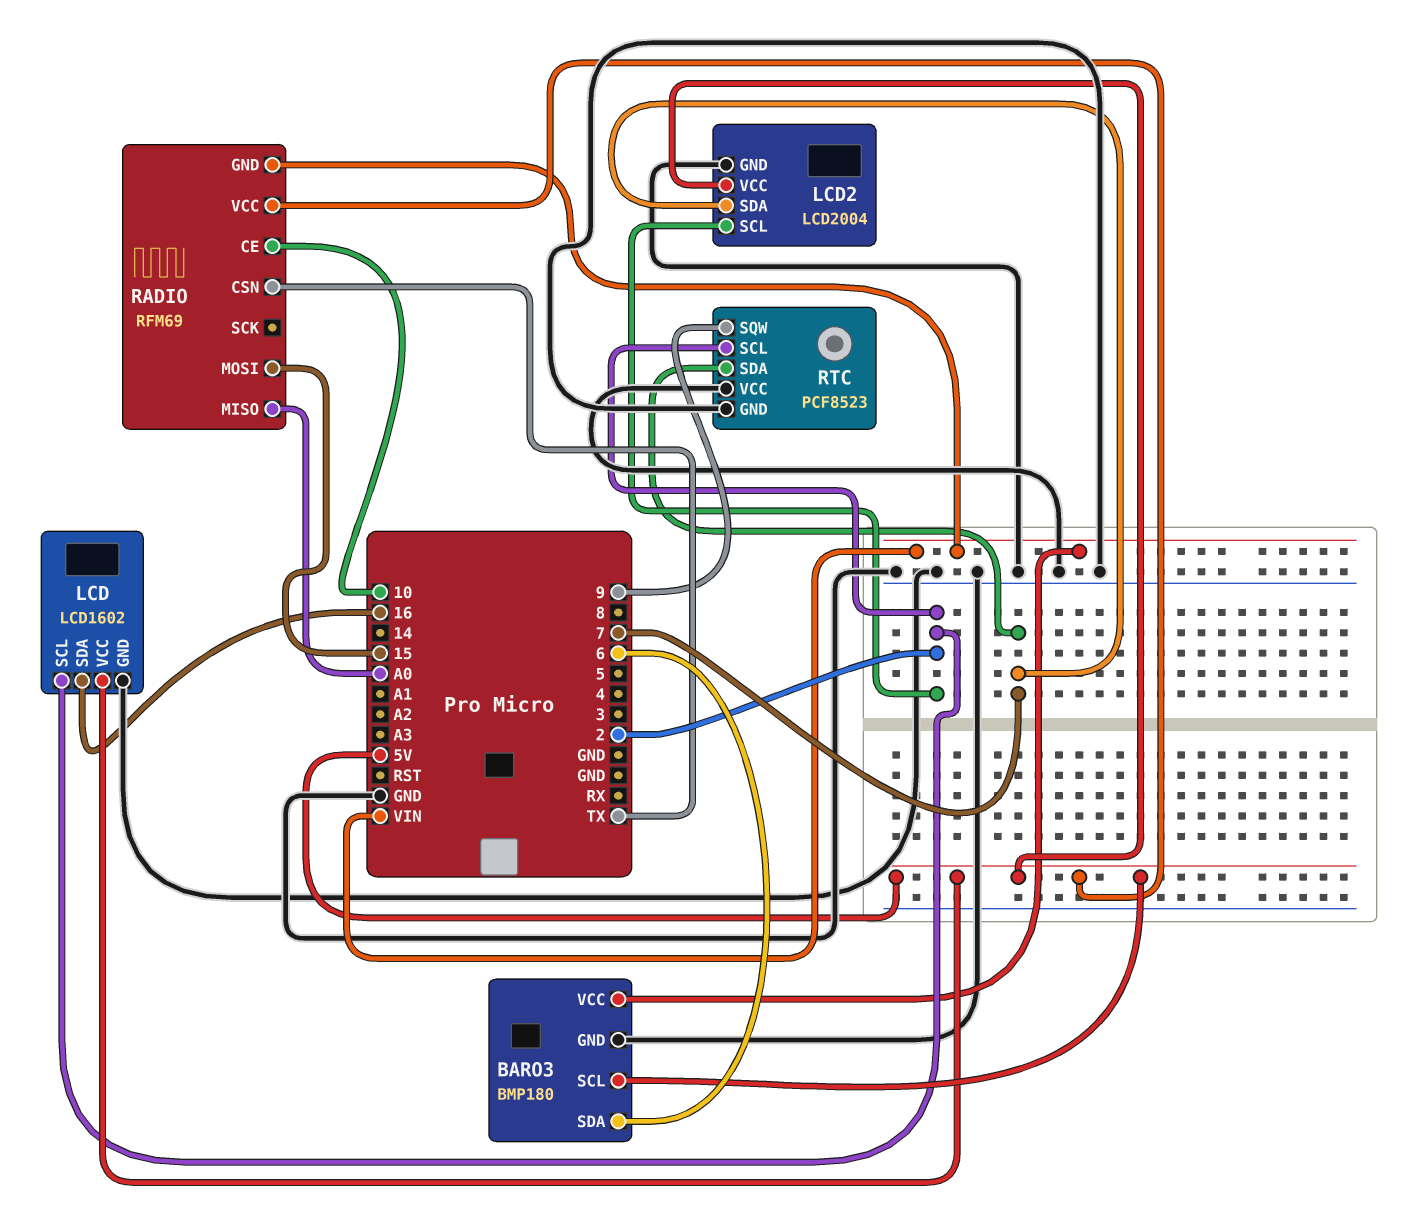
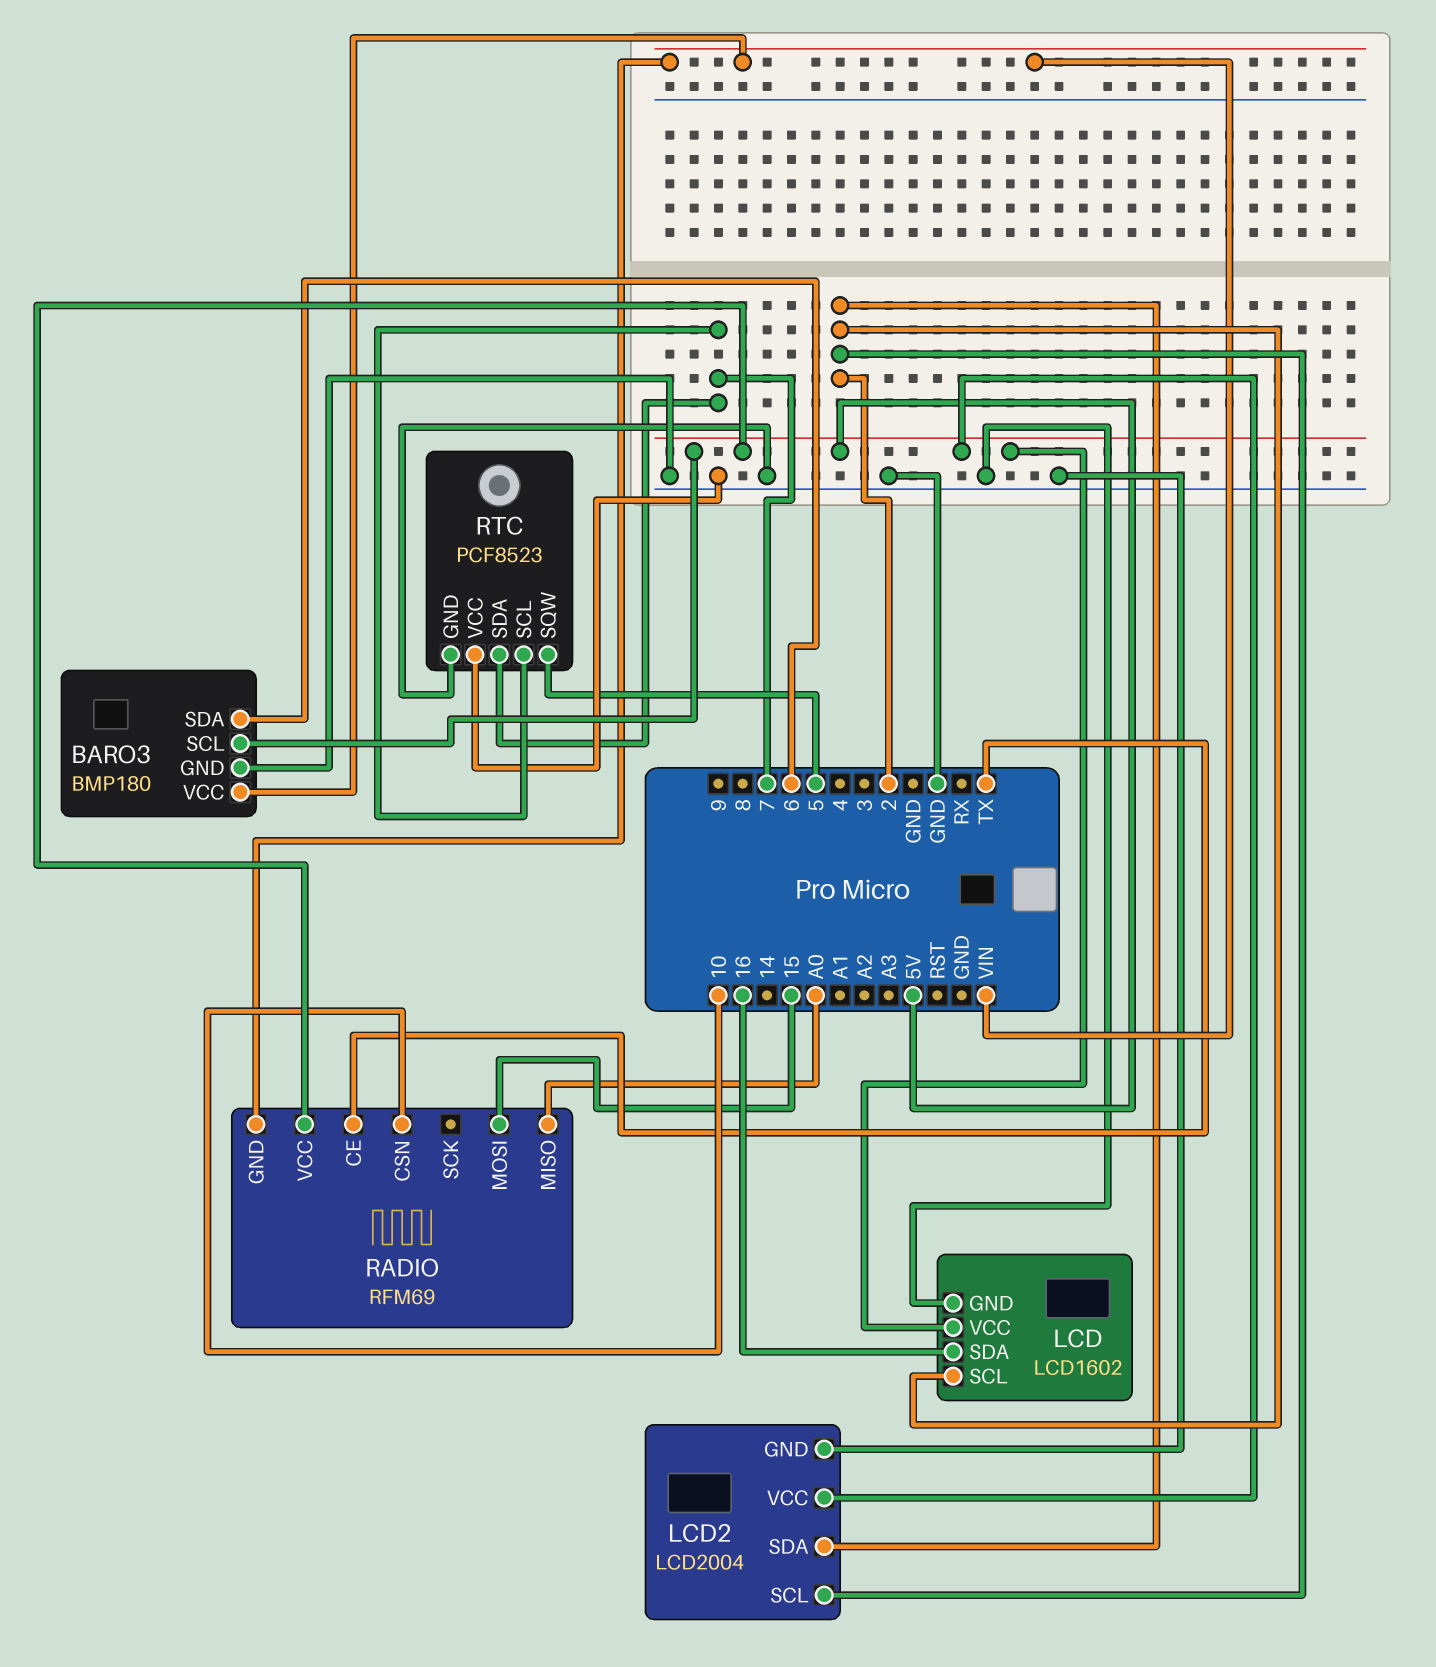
LCD2 pin SDA: 7 -> 2
RADIO pin CE: 10 -> TX
RADIO pin CSN: TX -> 10
RTC pin SCL: 2 -> 7
RTC pin SQW: 9 -> 5

